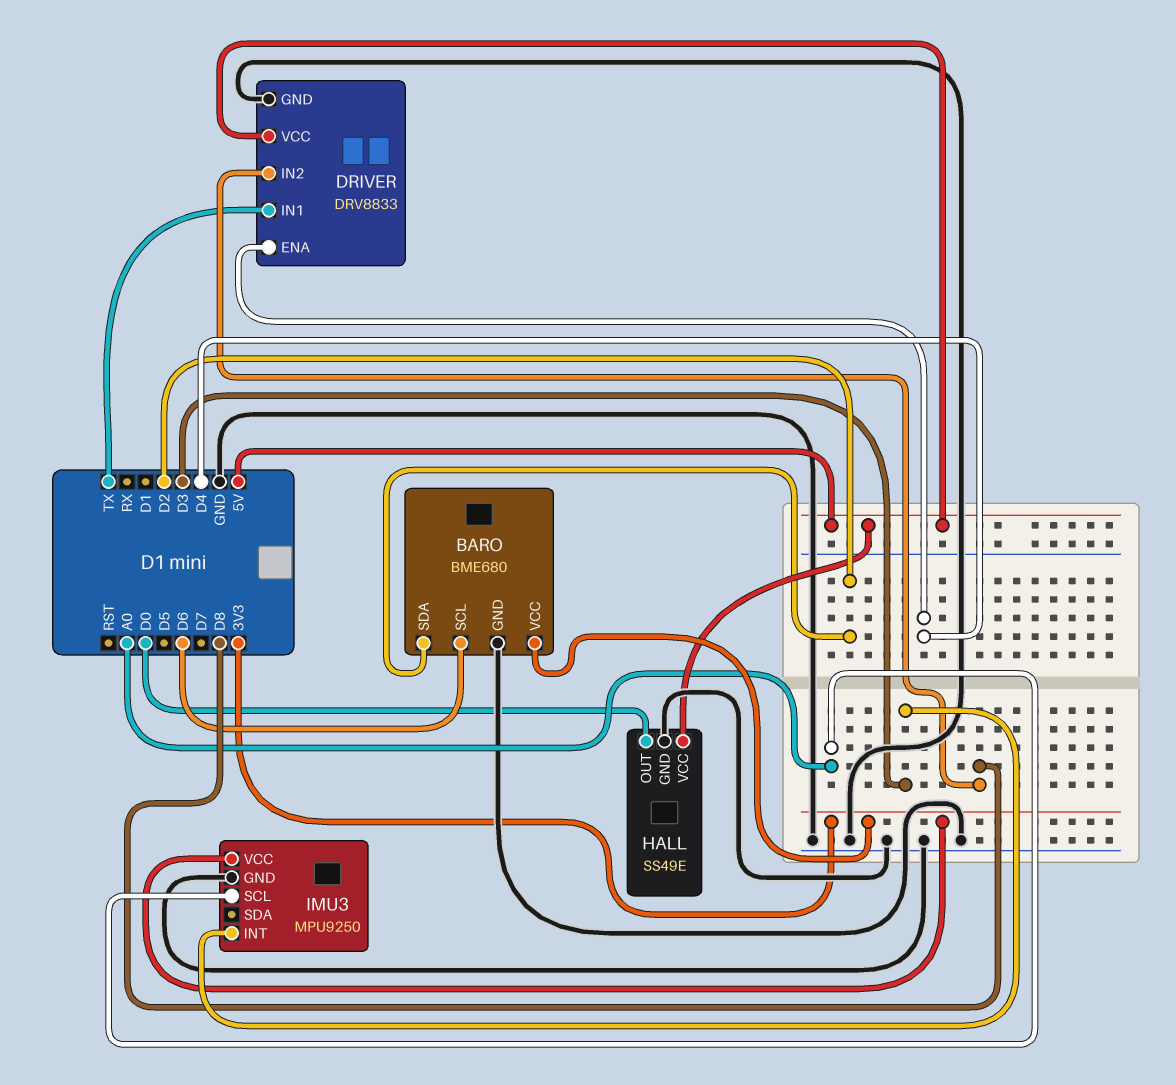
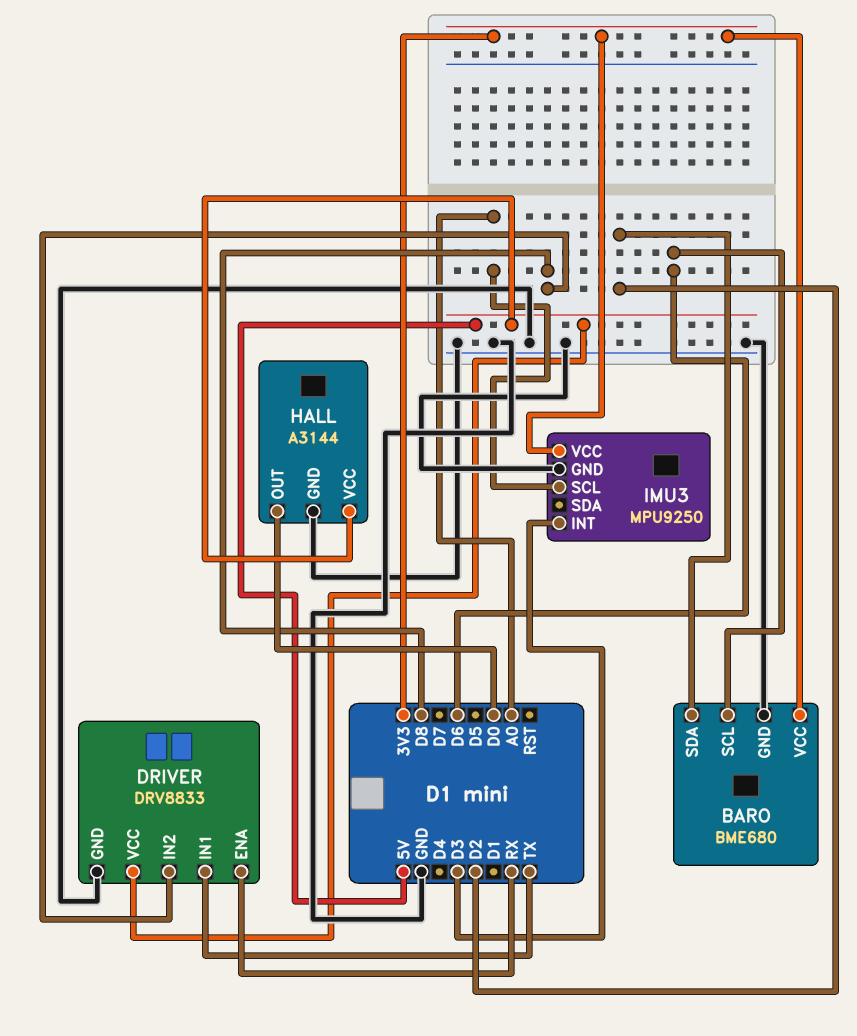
DRIVER pin ENA: D4 -> RX
HALL: SS49E -> A3144

